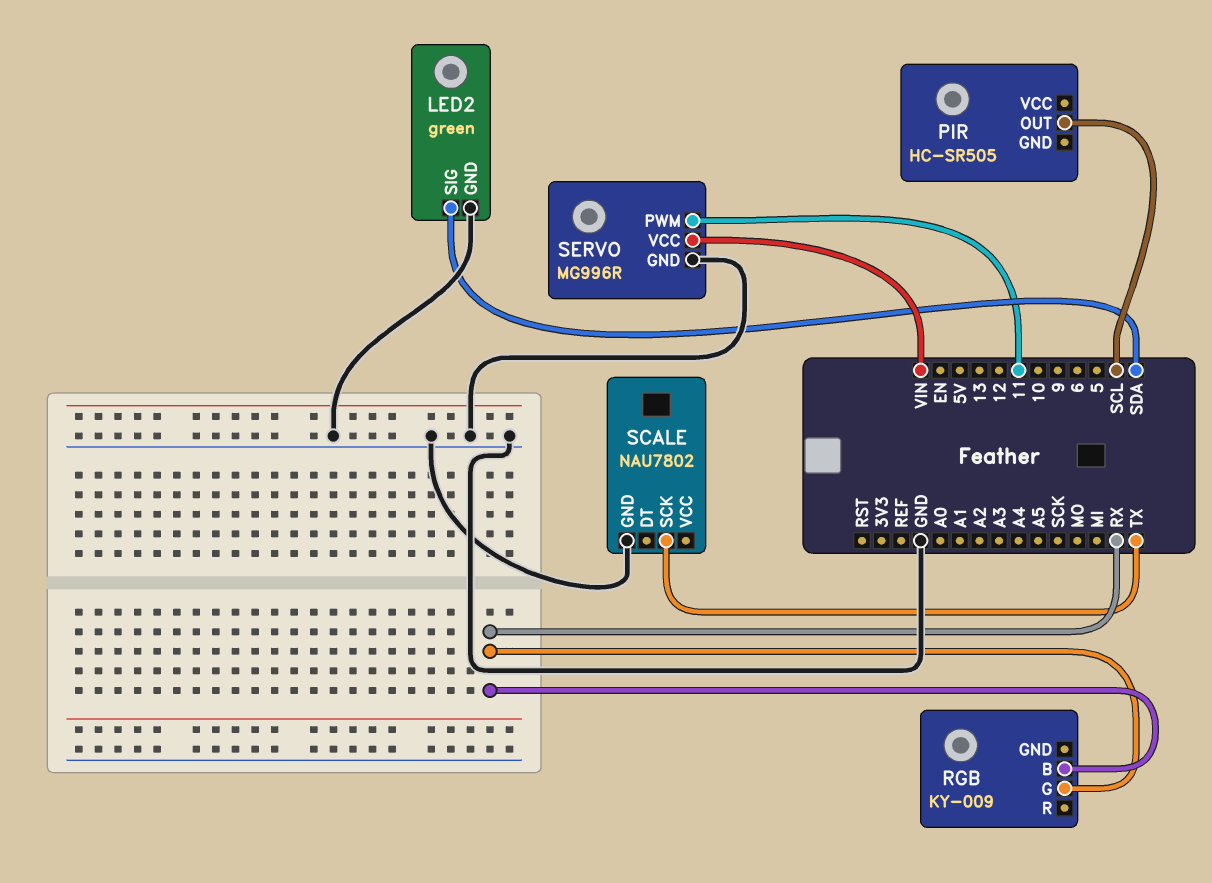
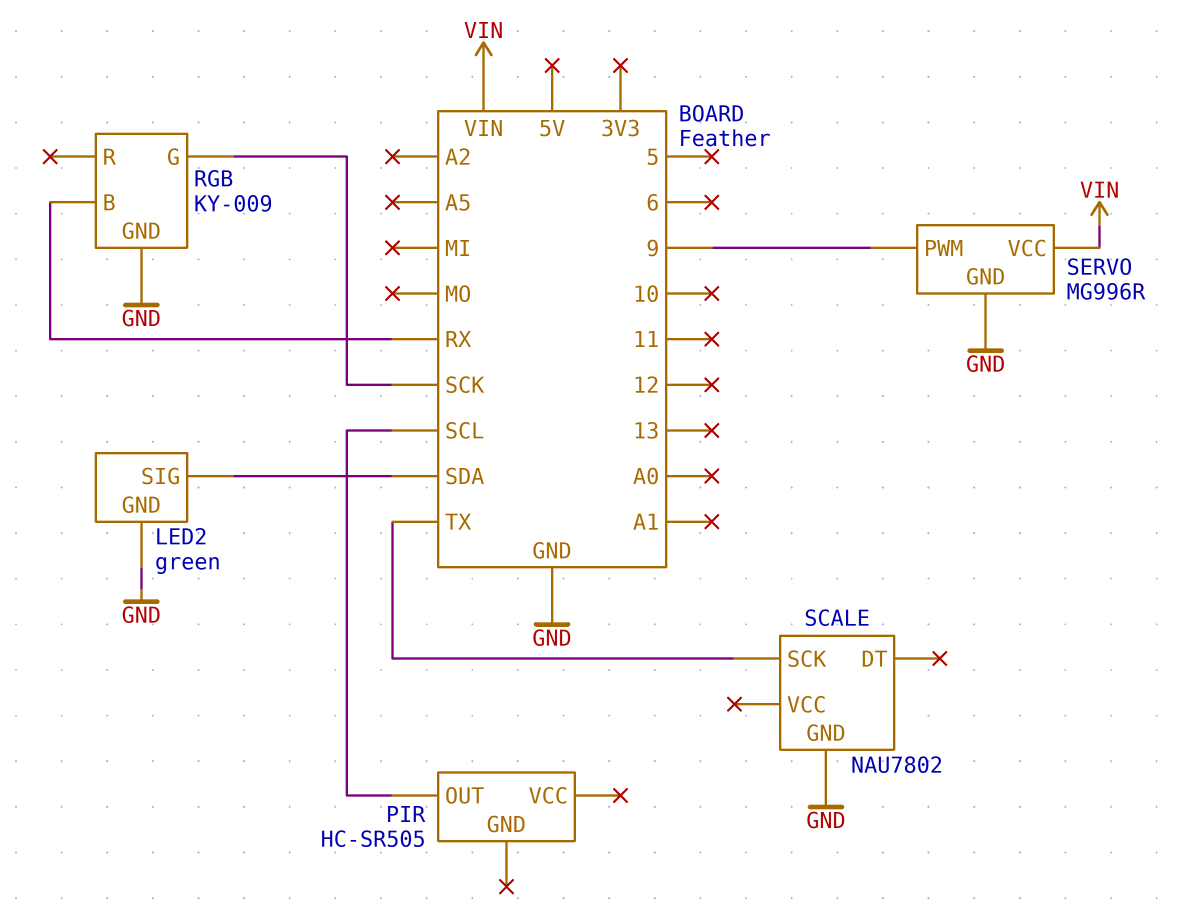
RGB pin G: RX -> SCK
RGB pin GND: none -> GND
SERVO pin PWM: 11 -> 9

